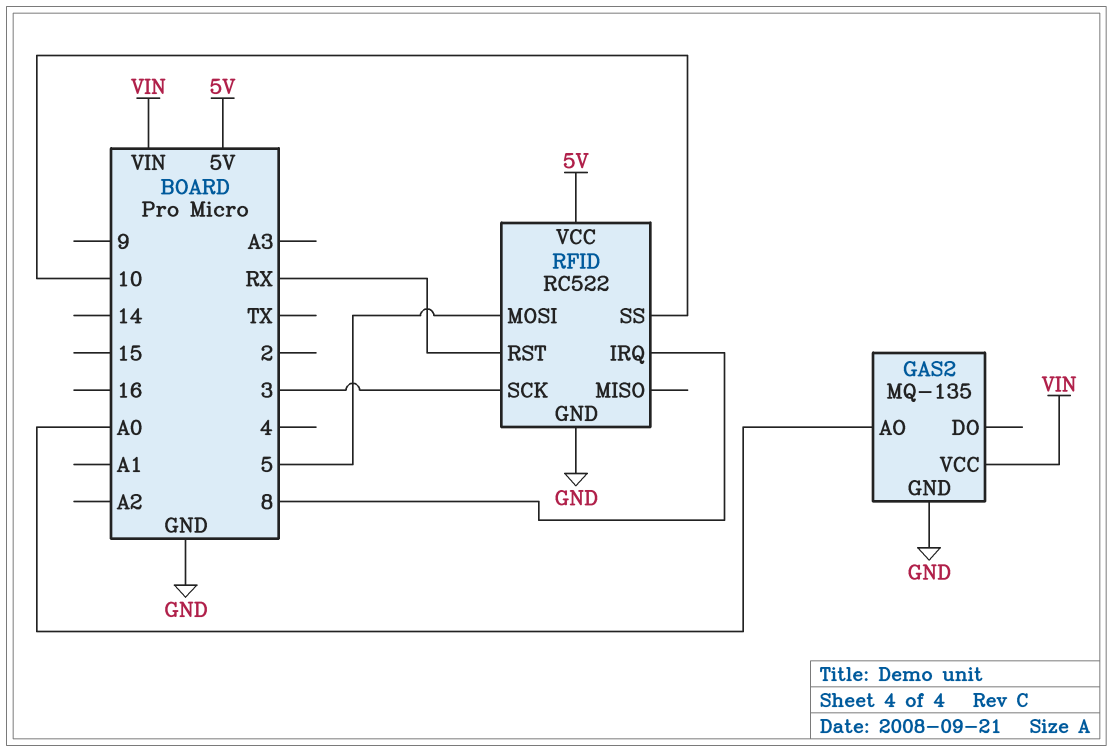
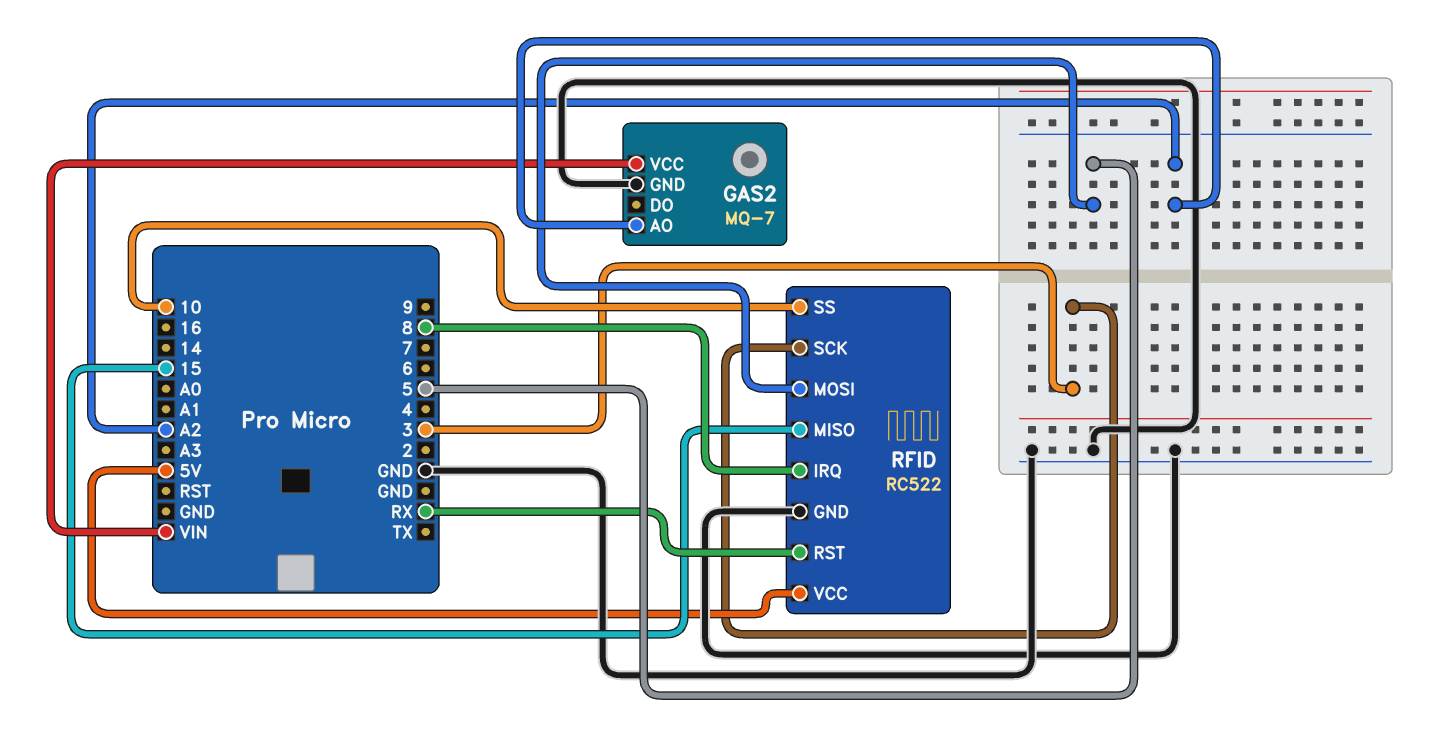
GAS2: MQ-135 -> MQ-7
GAS2 pin AO: A0 -> A2
RFID pin MISO: none -> 15

